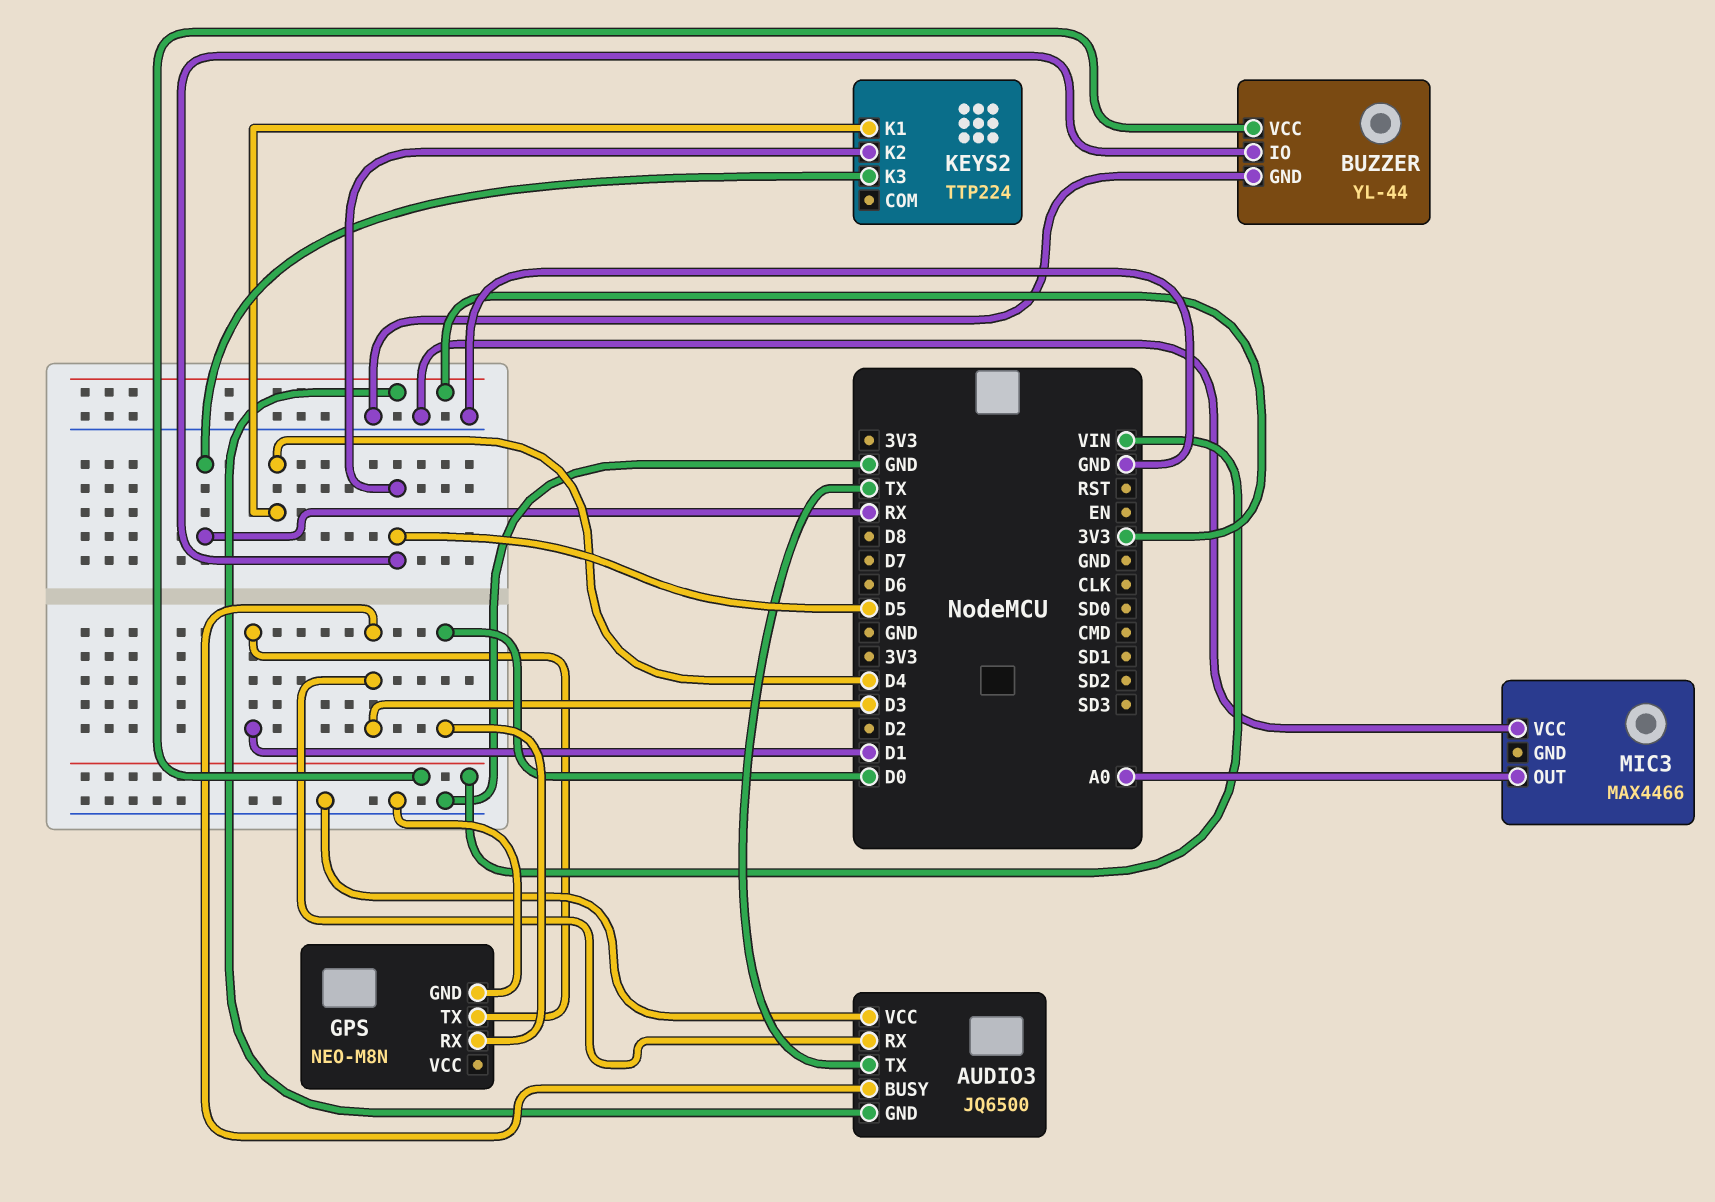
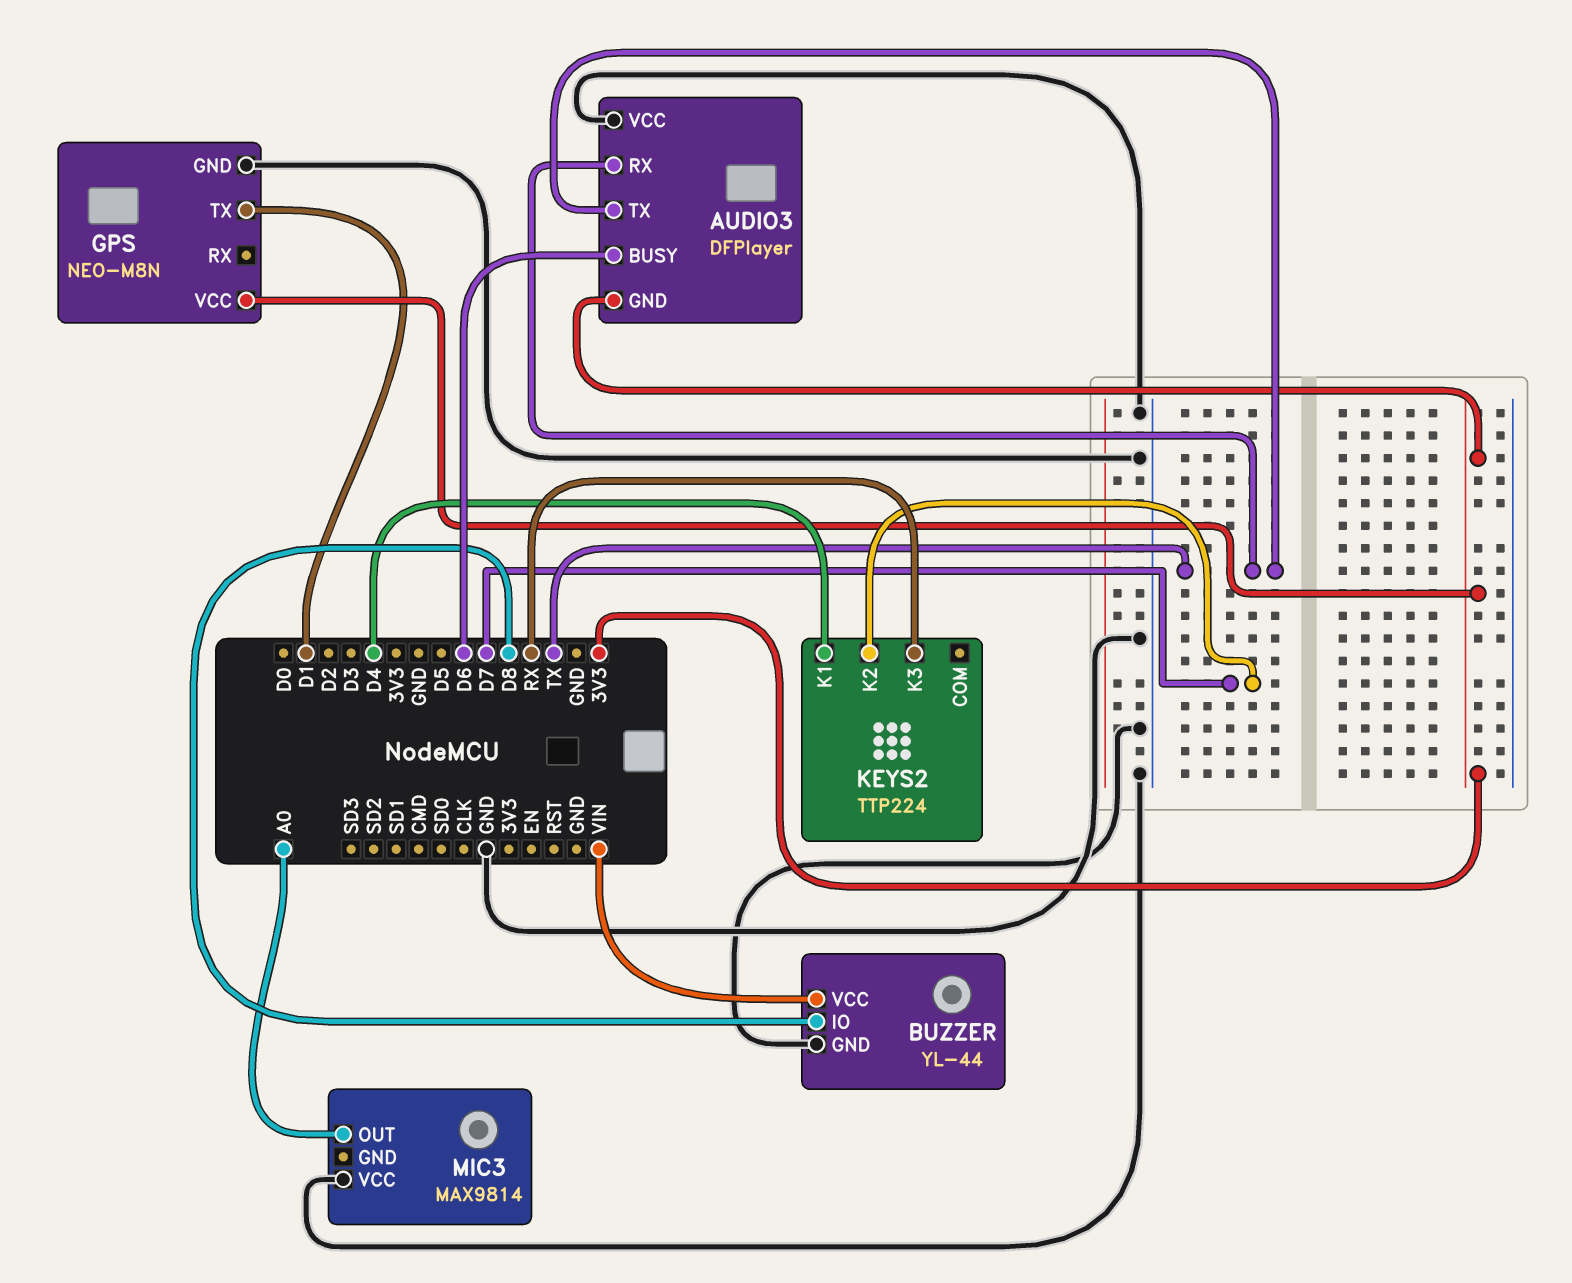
AUDIO3: JQ6500 -> DFPlayer
AUDIO3 pin BUSY: D3 -> D6
AUDIO3 pin RX: D3 -> TX
BUZZER pin IO: D5 -> D8
GPS pin RX: D0 -> none
GPS pin VCC: none -> 3V3
KEYS2 pin K2: D5 -> D7
MIC3: MAX4466 -> MAX9814

